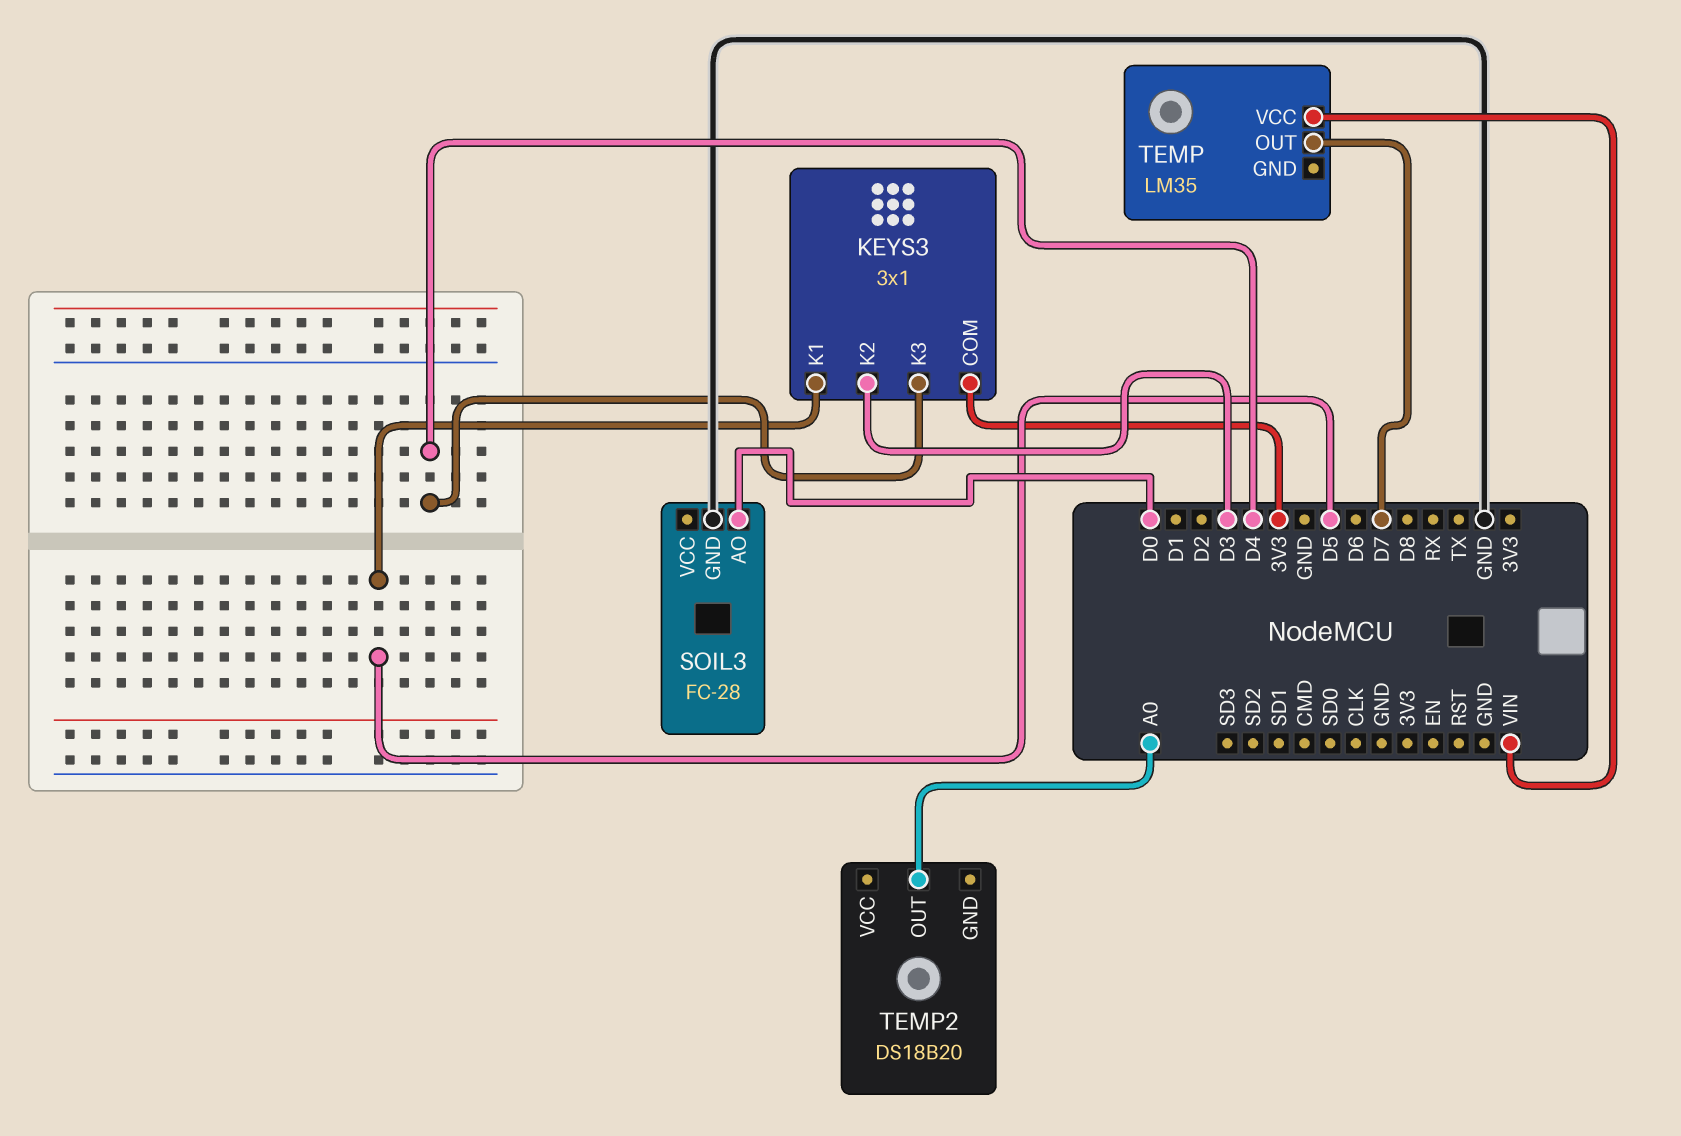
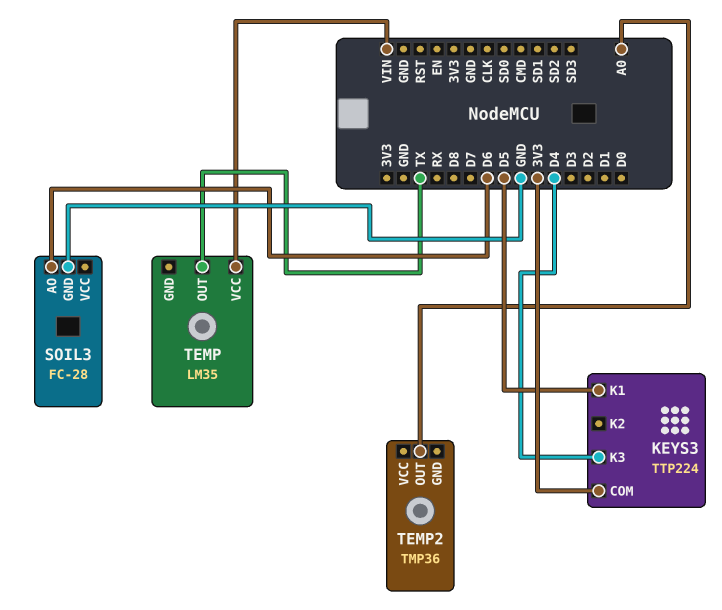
KEYS3: 3x1 -> TTP224
KEYS3 pin K2: D3 -> none
SOIL3 pin AO: D0 -> D6
TEMP pin OUT: D7 -> TX
TEMP2: DS18B20 -> TMP36

